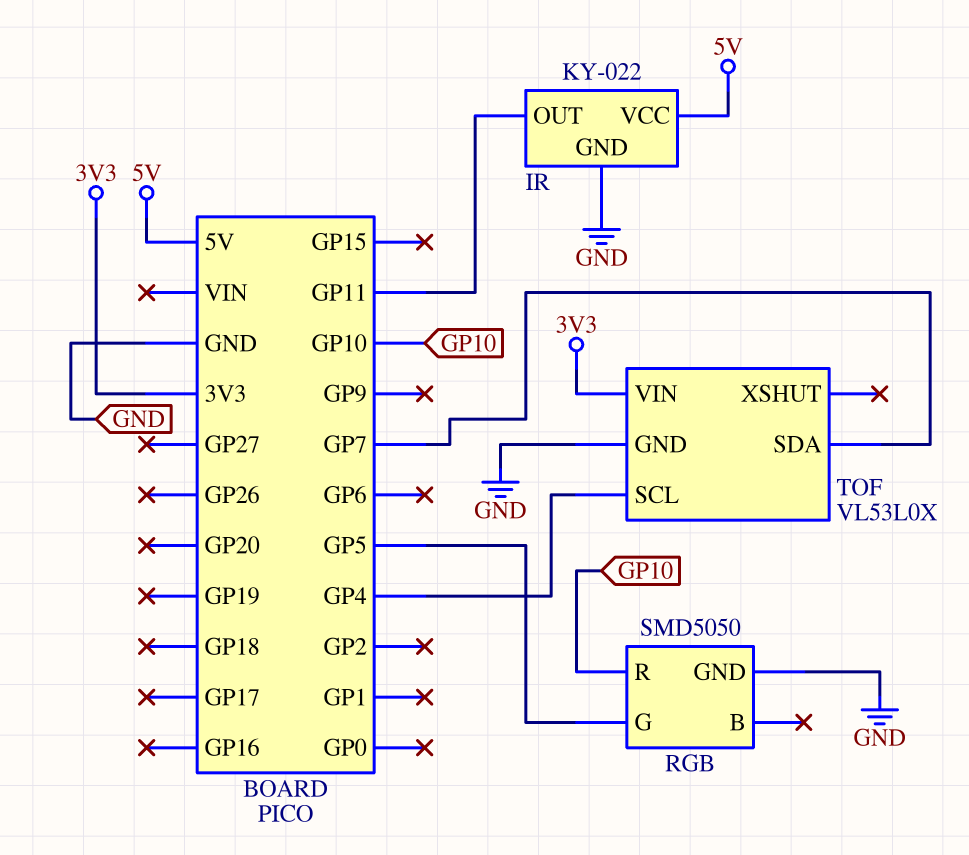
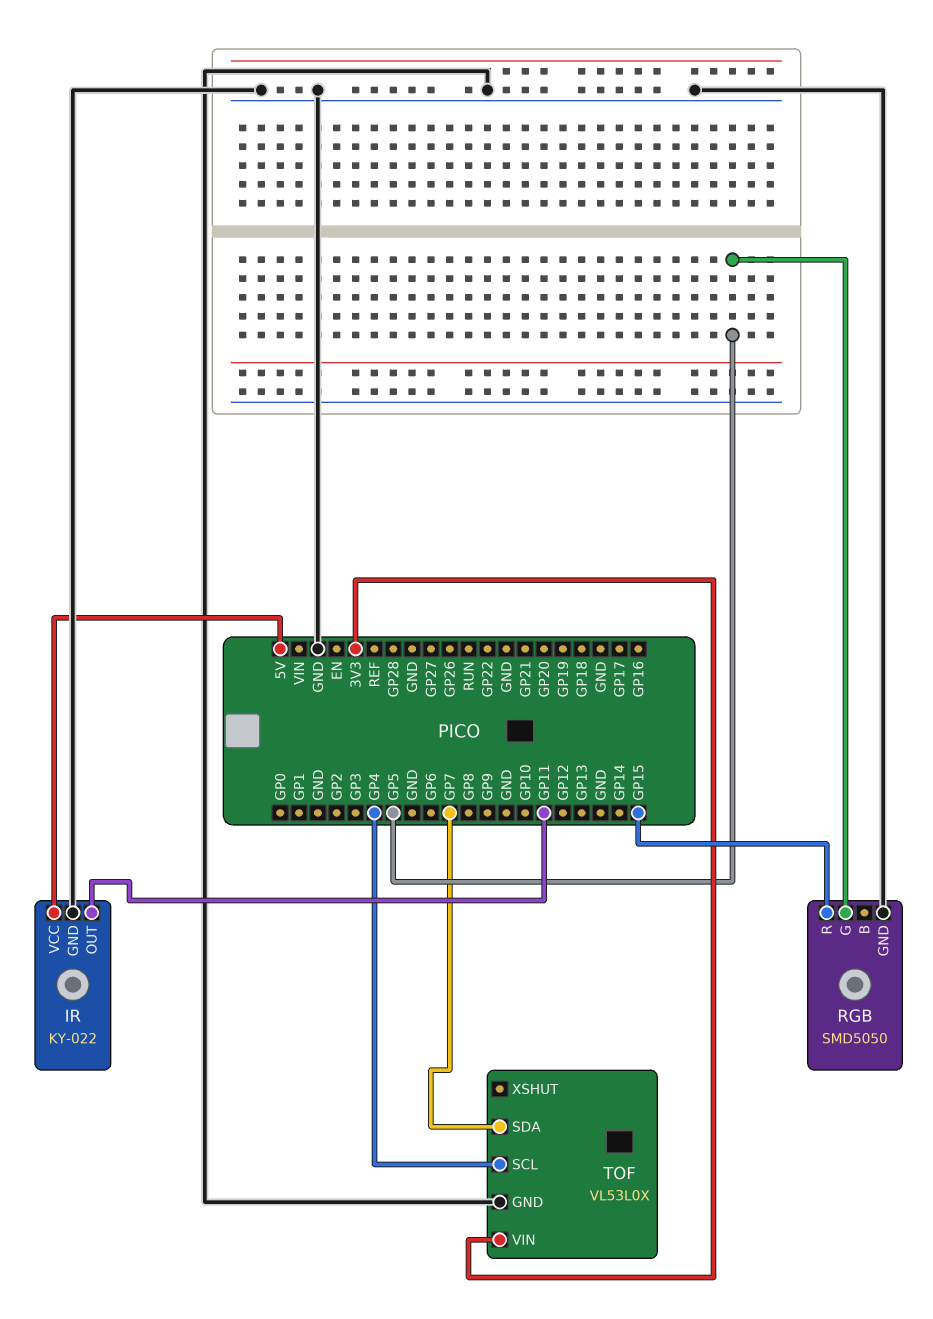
RGB pin R: GP10 -> GP15

